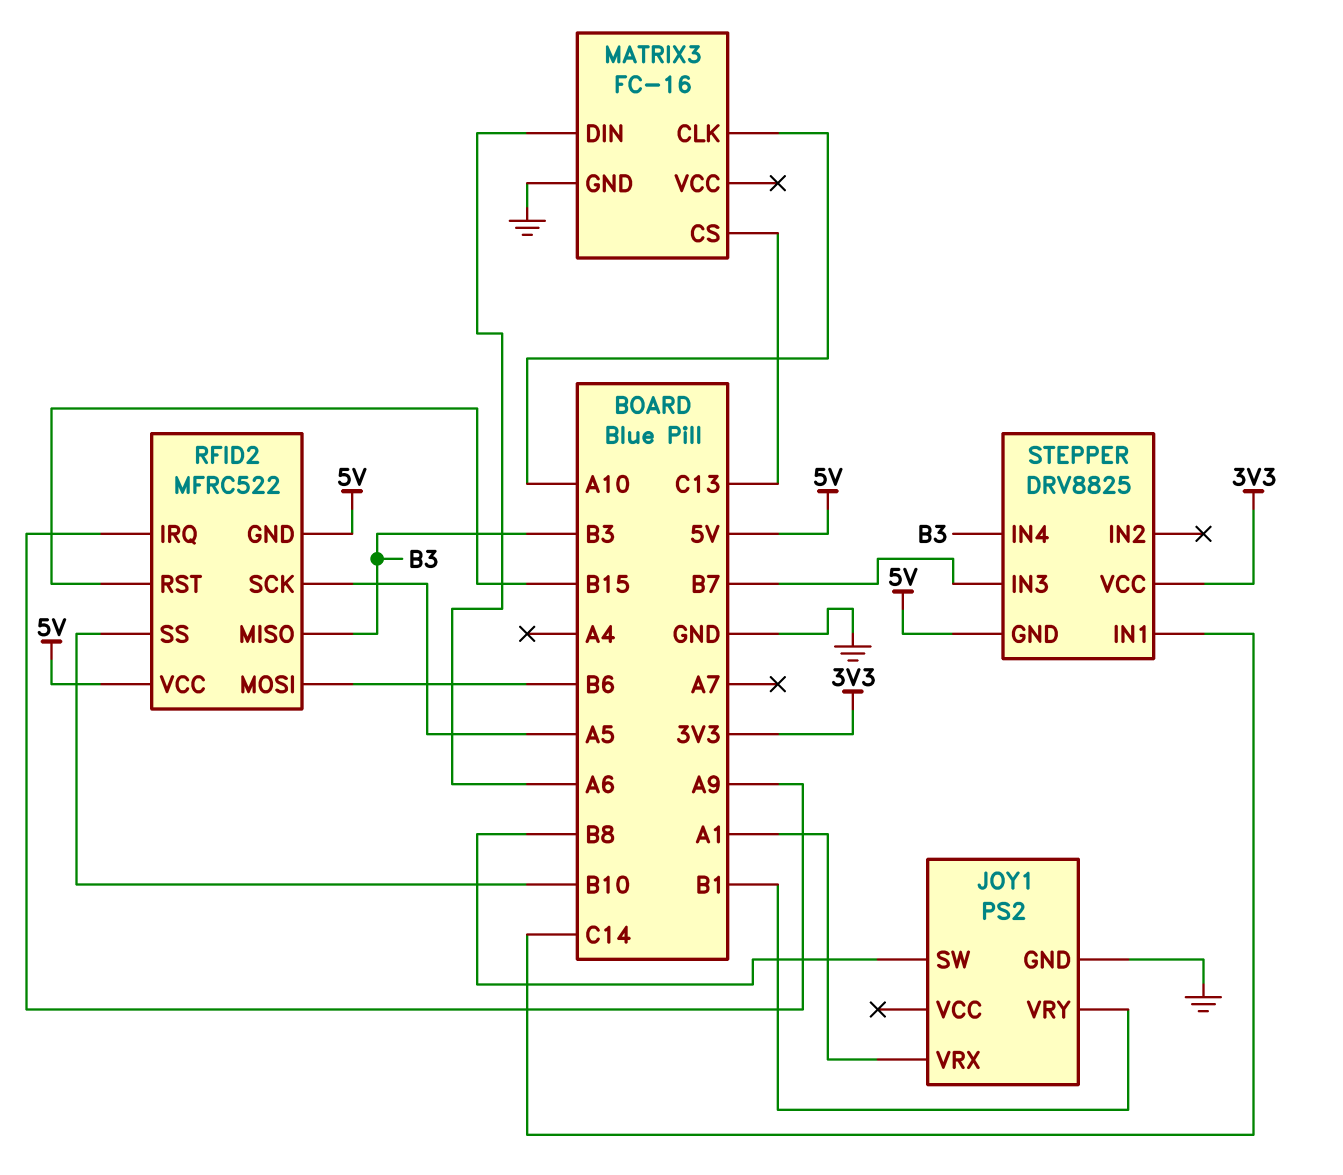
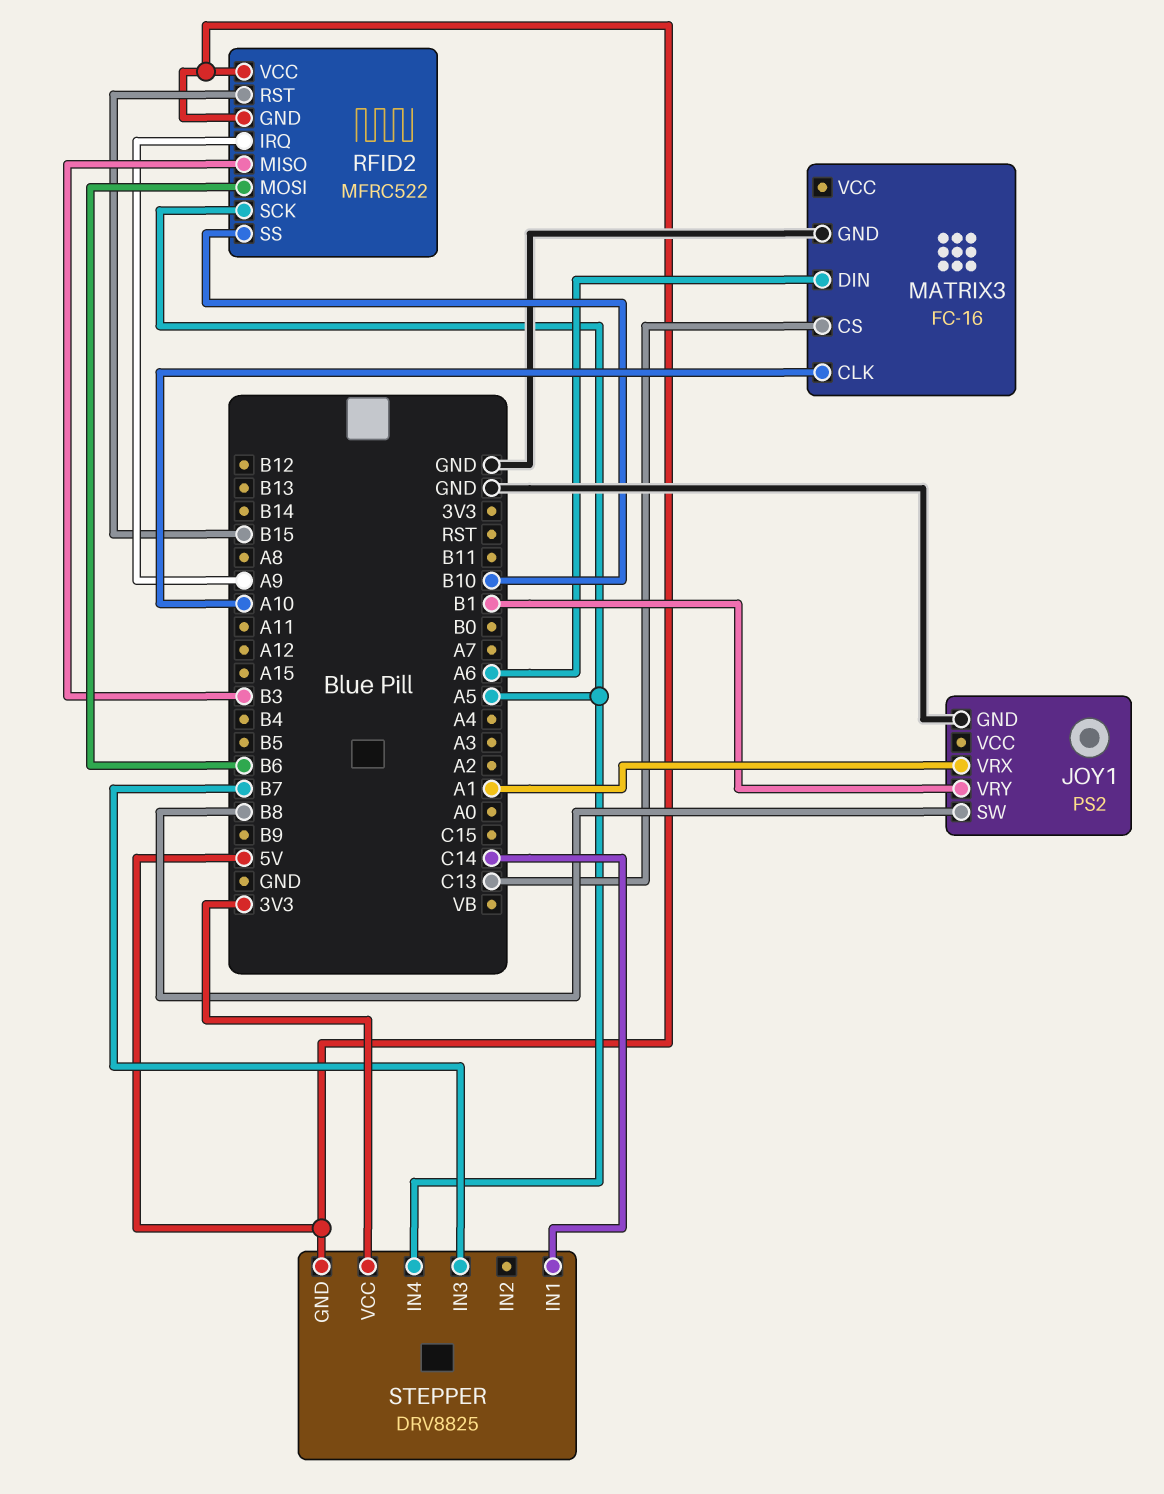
STEPPER pin IN4: B3 -> A5

